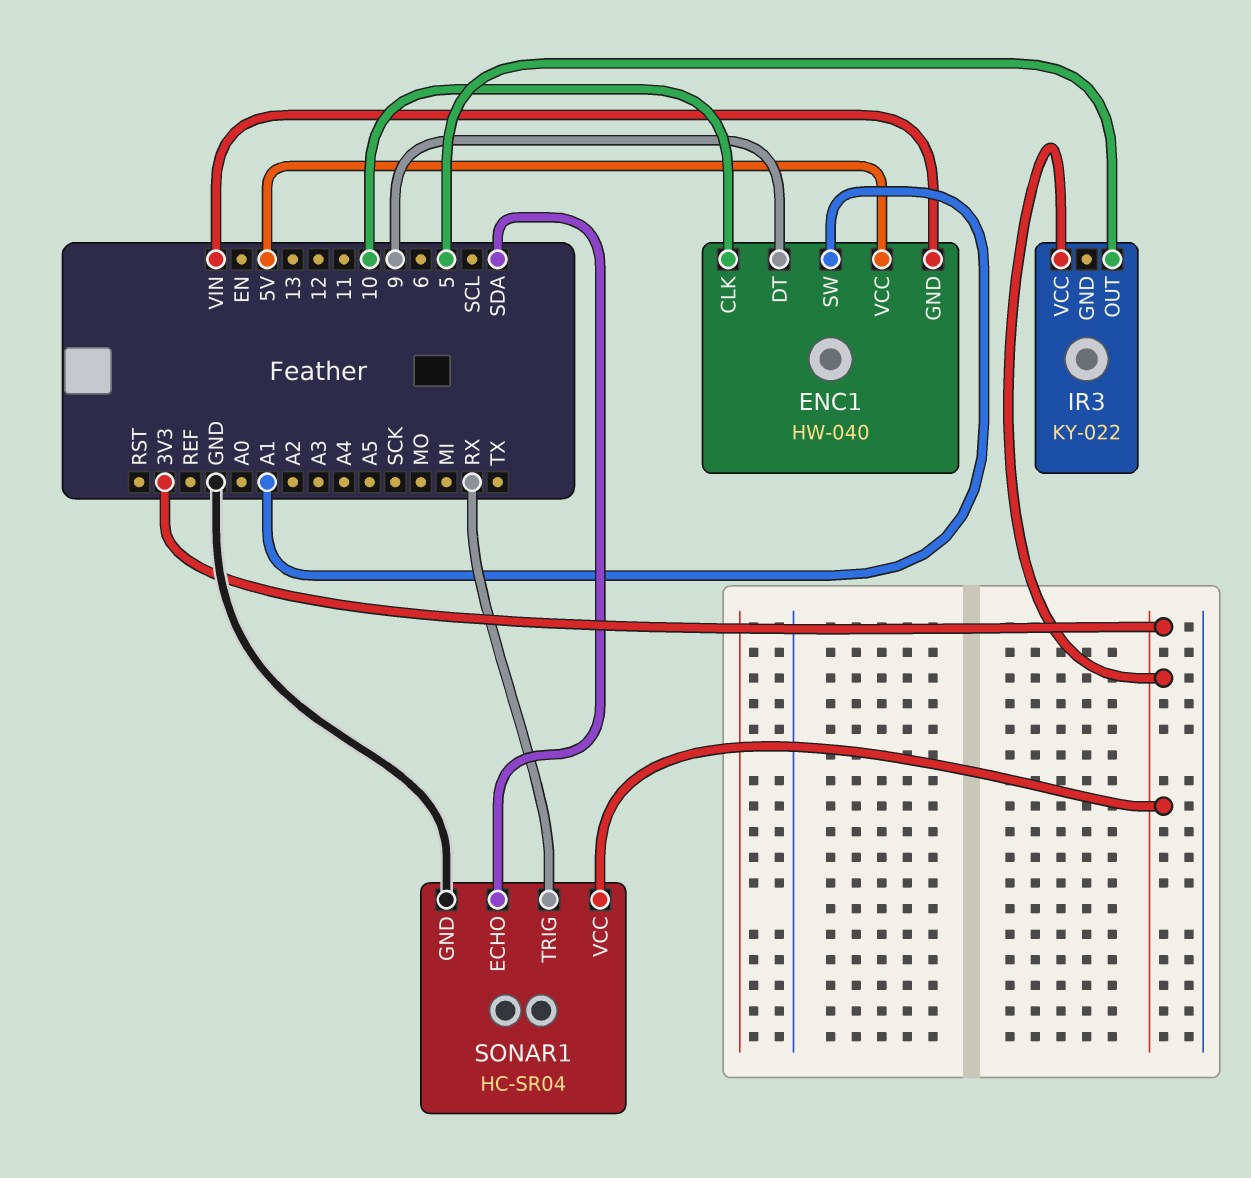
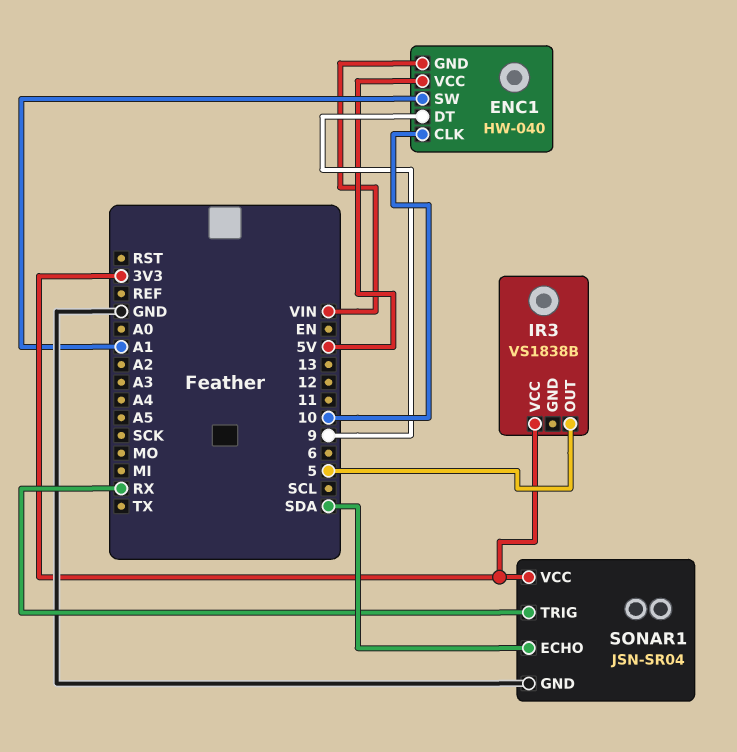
IR3: KY-022 -> VS1838B
SONAR1: HC-SR04 -> JSN-SR04

